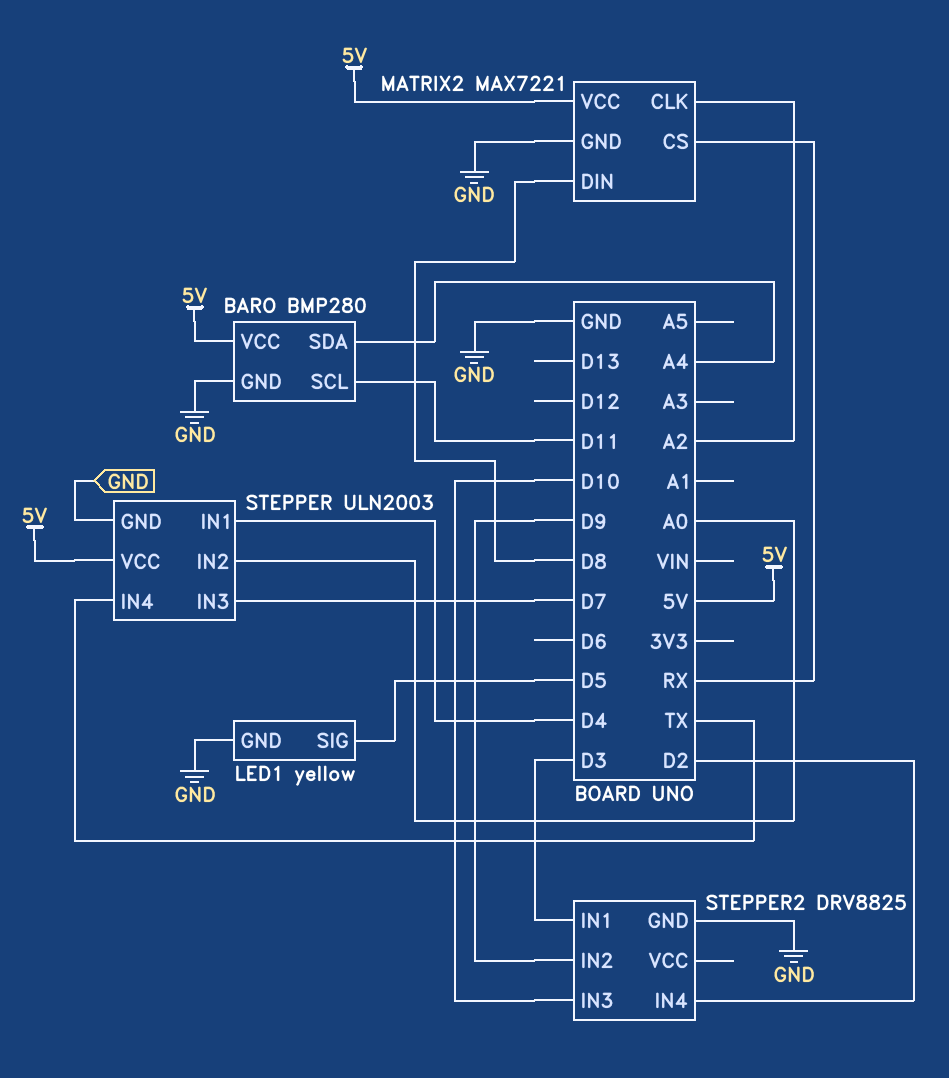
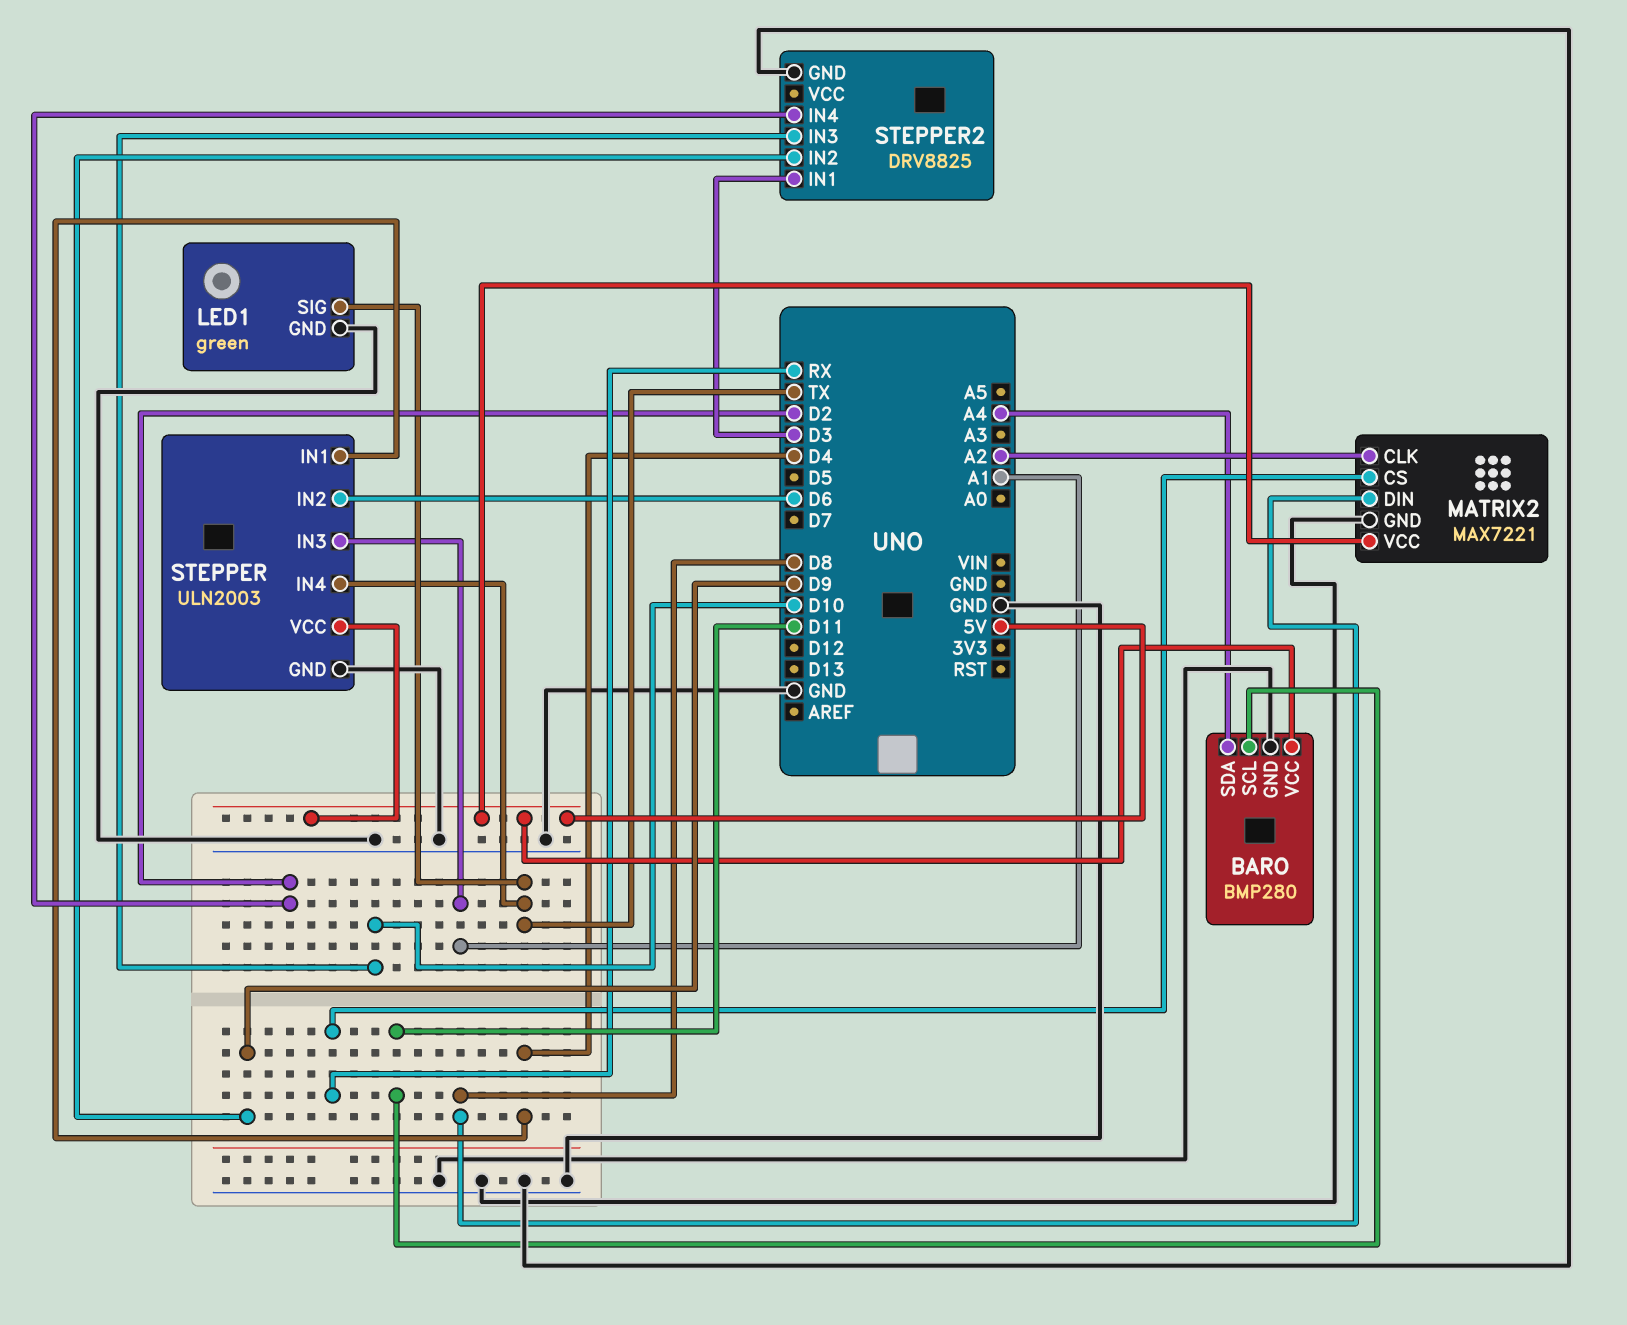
LED1: yellow -> green
LED1 pin SIG: D5 -> TX
STEPPER pin IN2: A0 -> D6
STEPPER pin IN3: D7 -> A1

